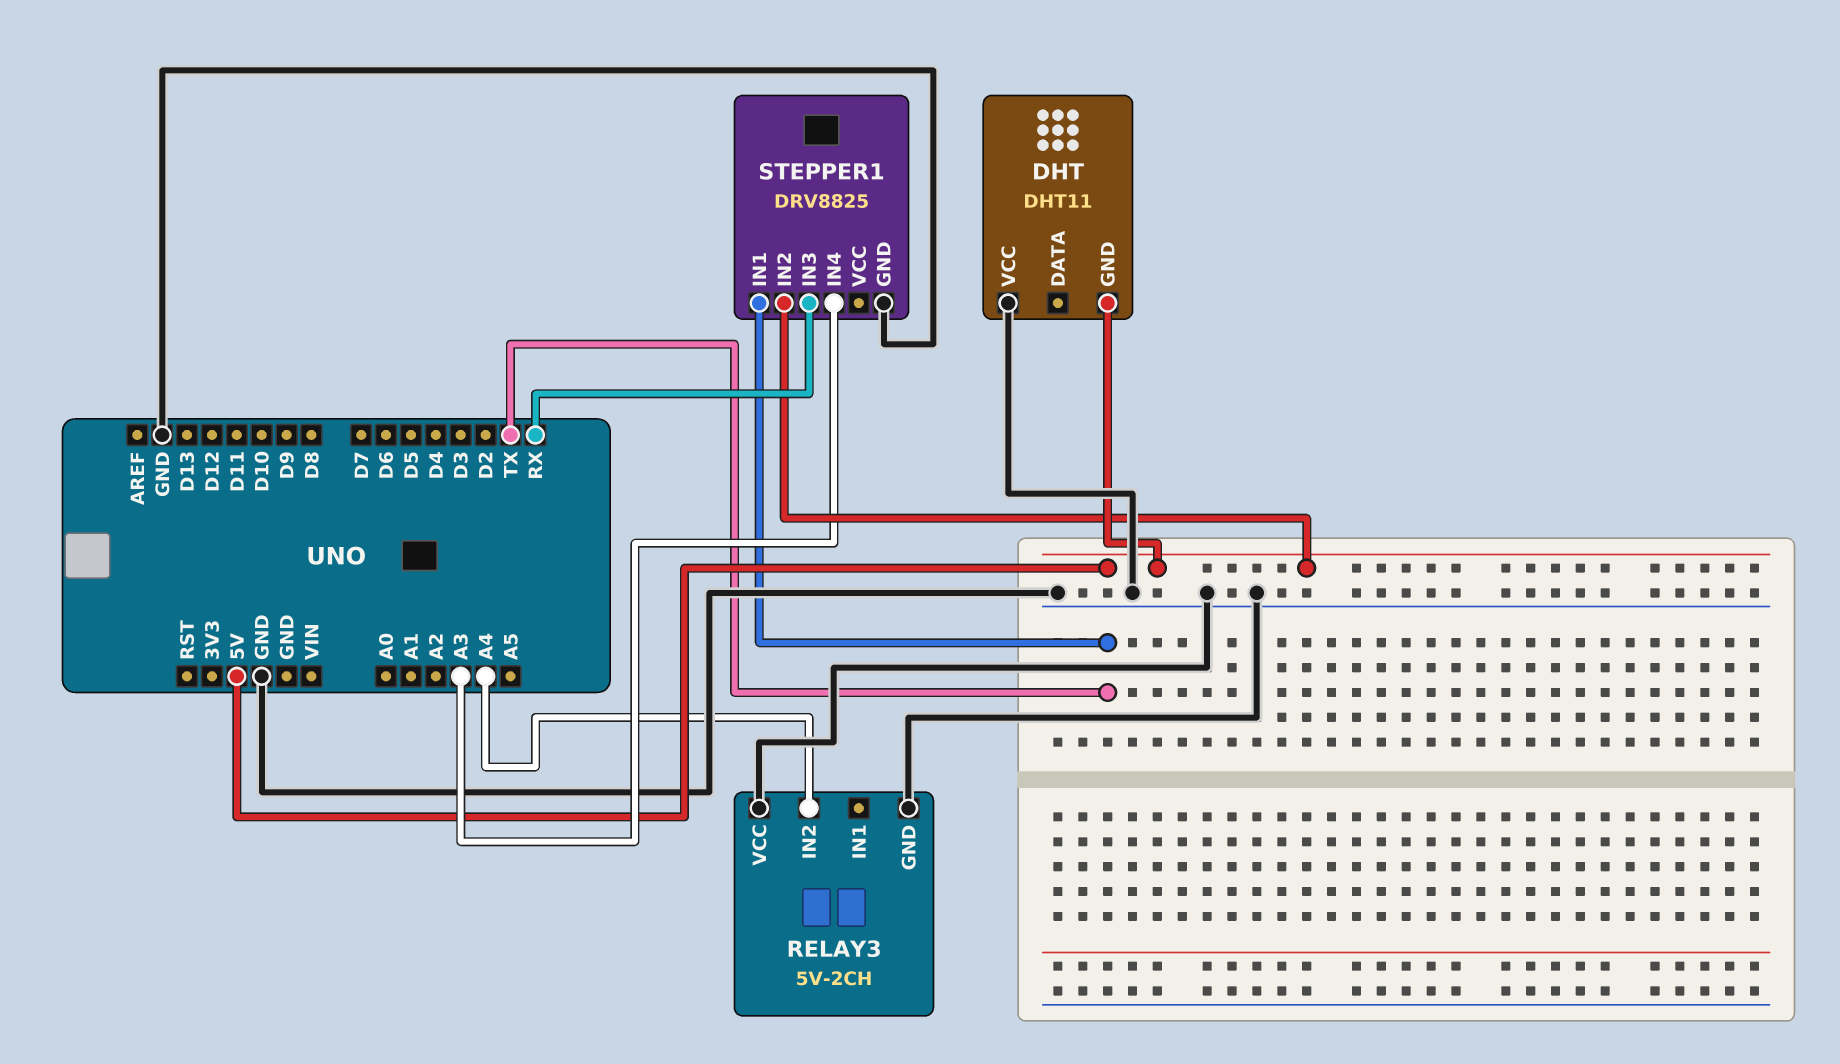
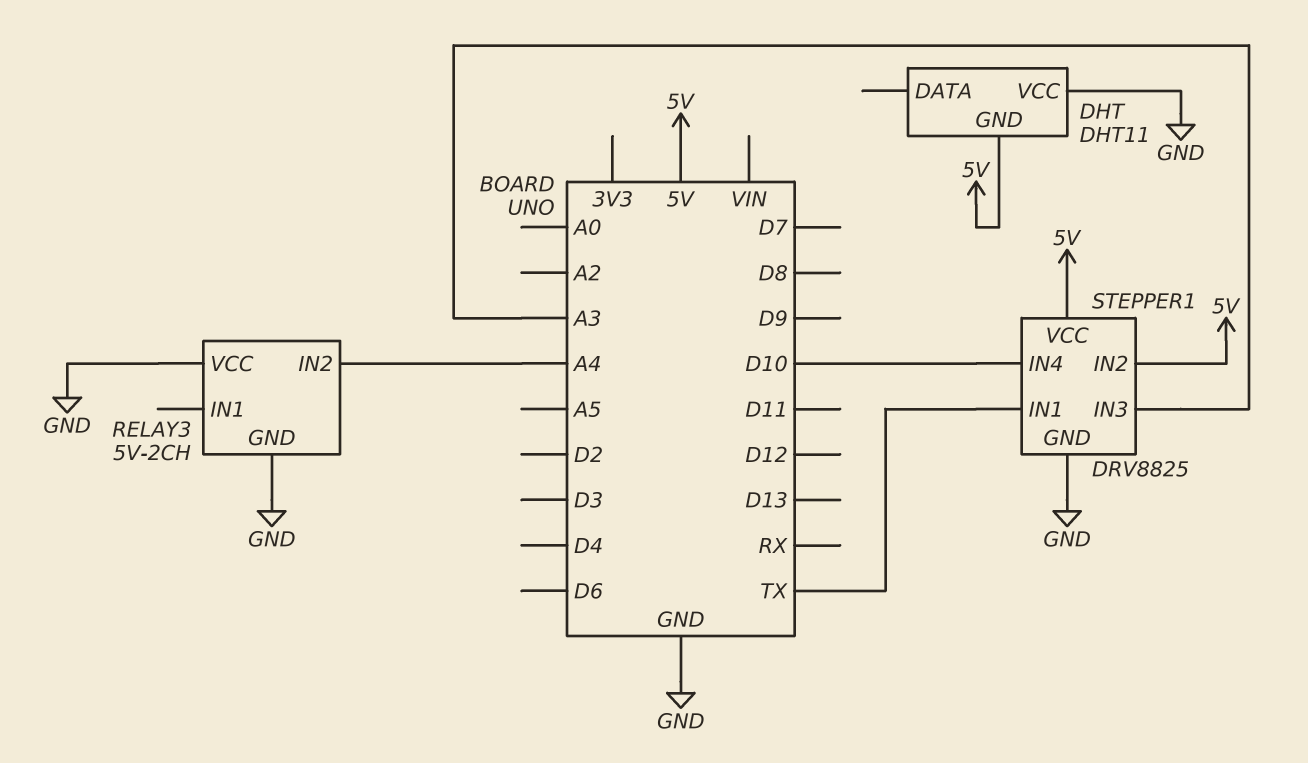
STEPPER1 pin IN3: RX -> A3
STEPPER1 pin IN4: A3 -> D10
STEPPER1 pin VCC: none -> 5V

